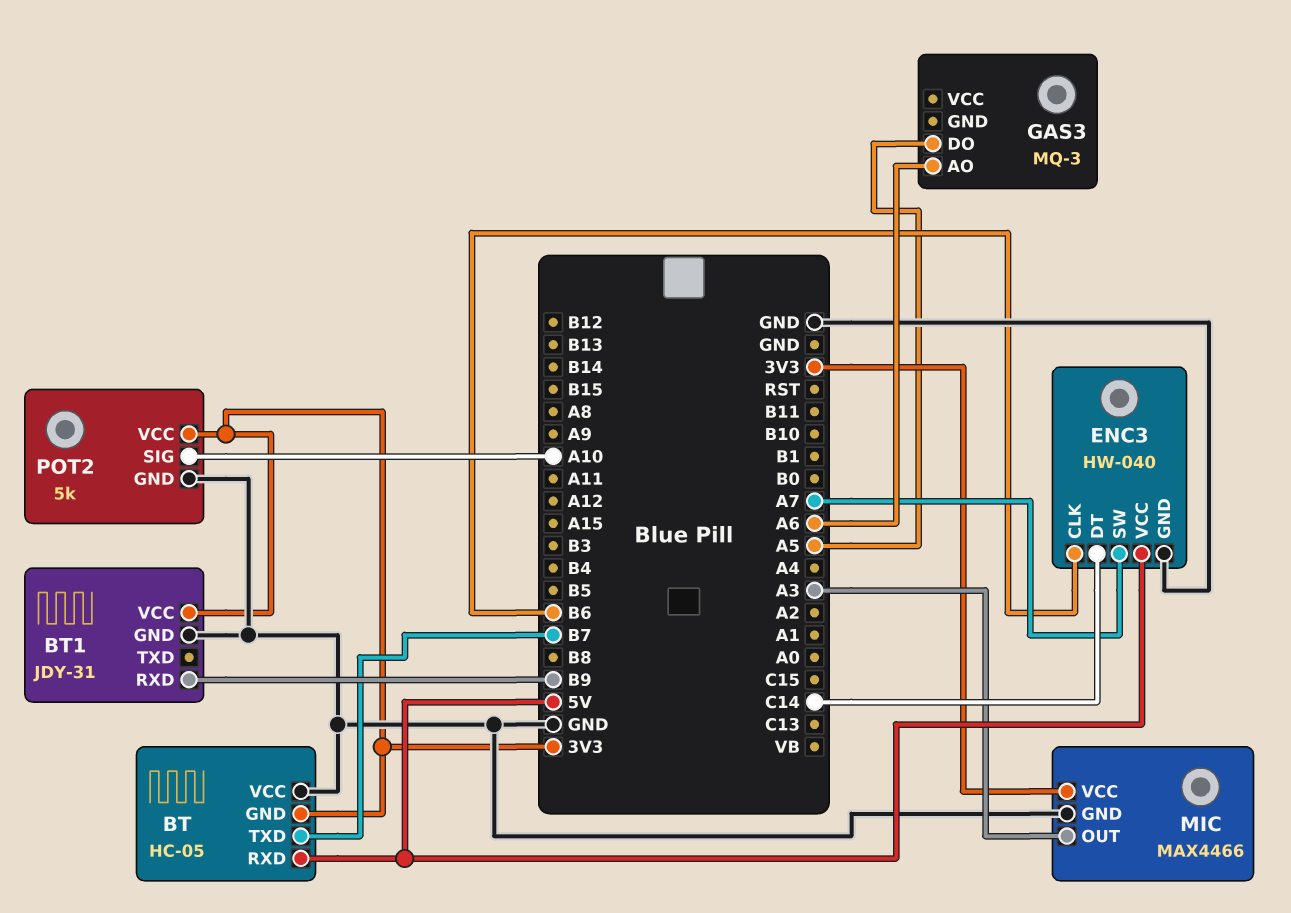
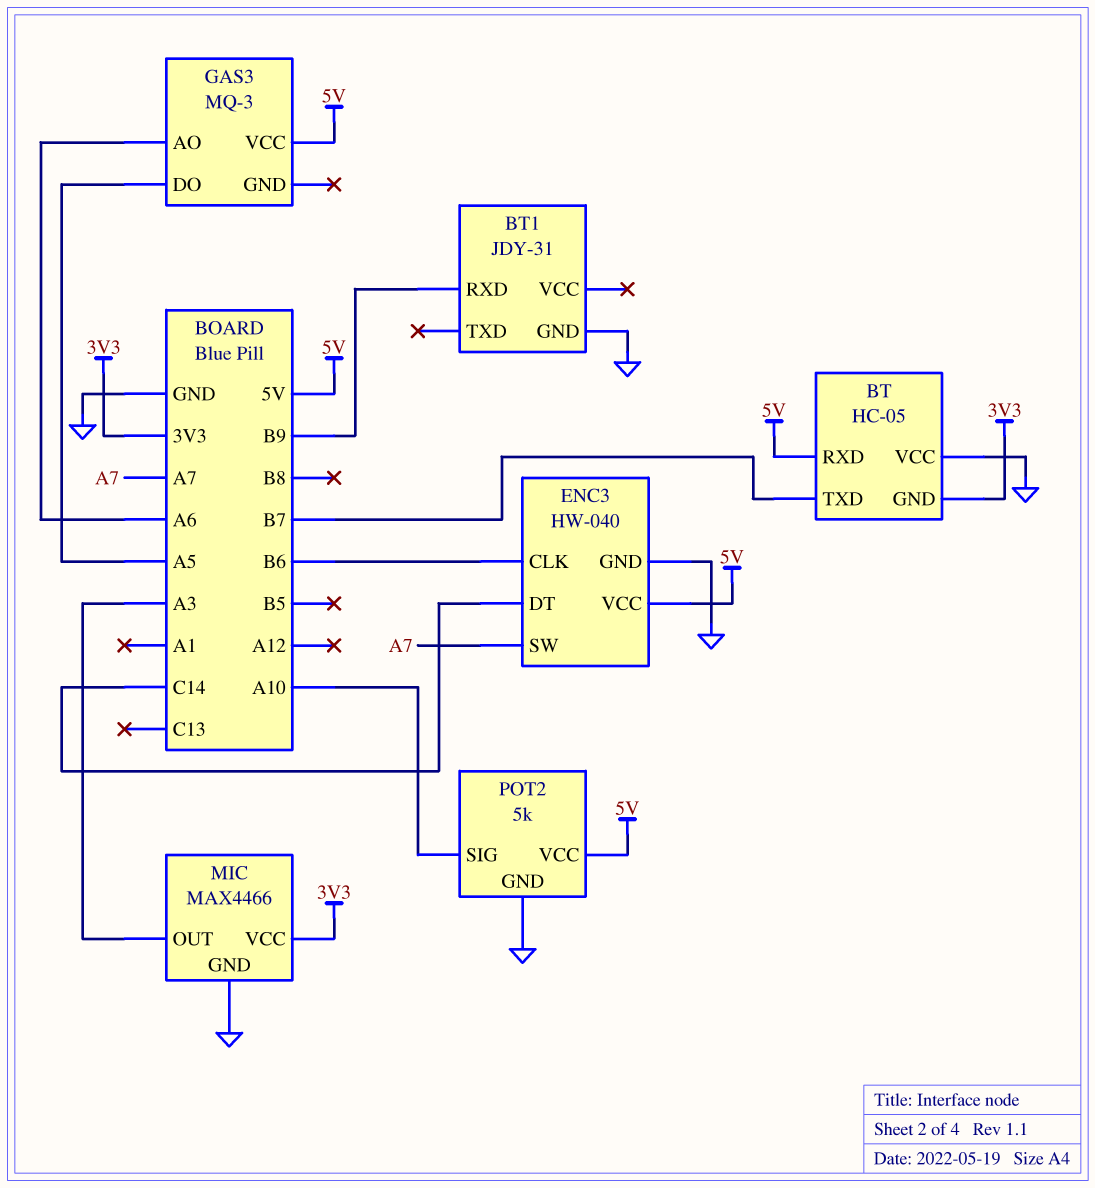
BT1 pin VCC: 3V3 -> none
GAS3 pin VCC: none -> 5V
POT2 pin VCC: 3V3 -> 5V

